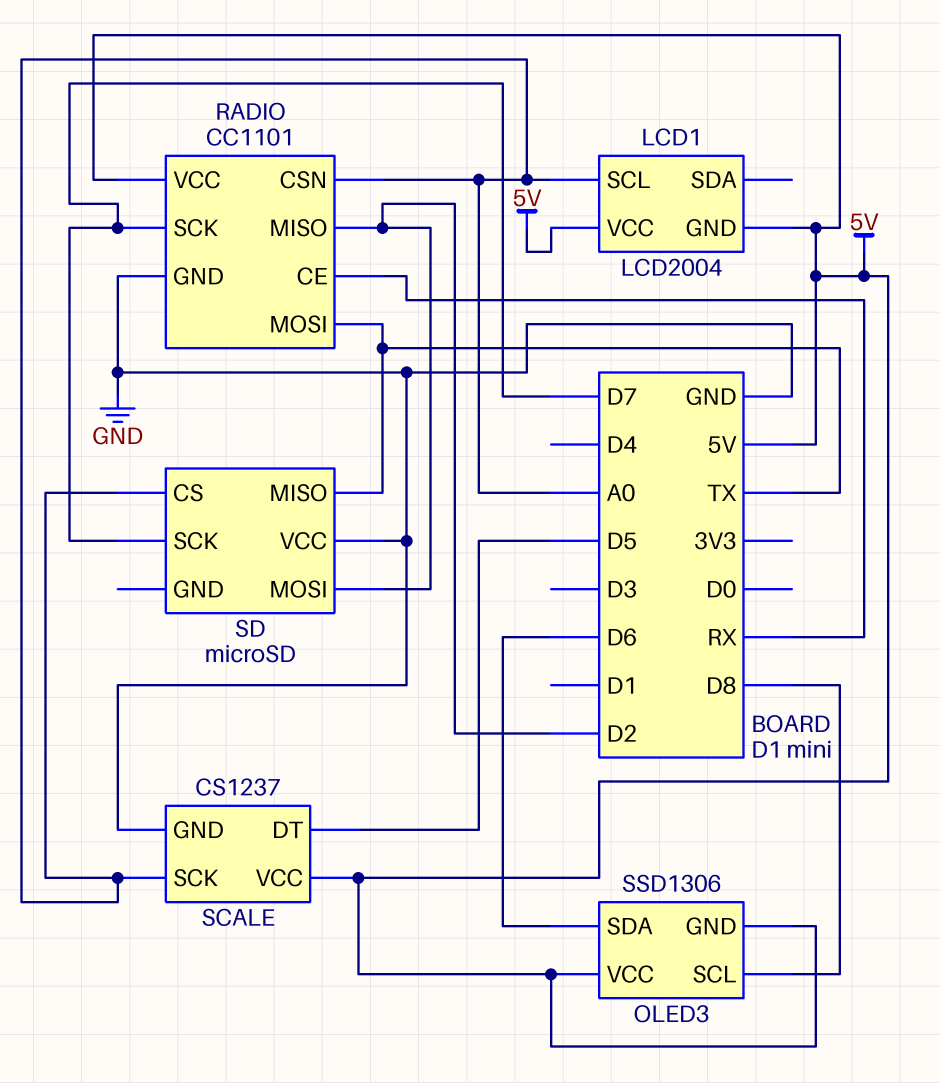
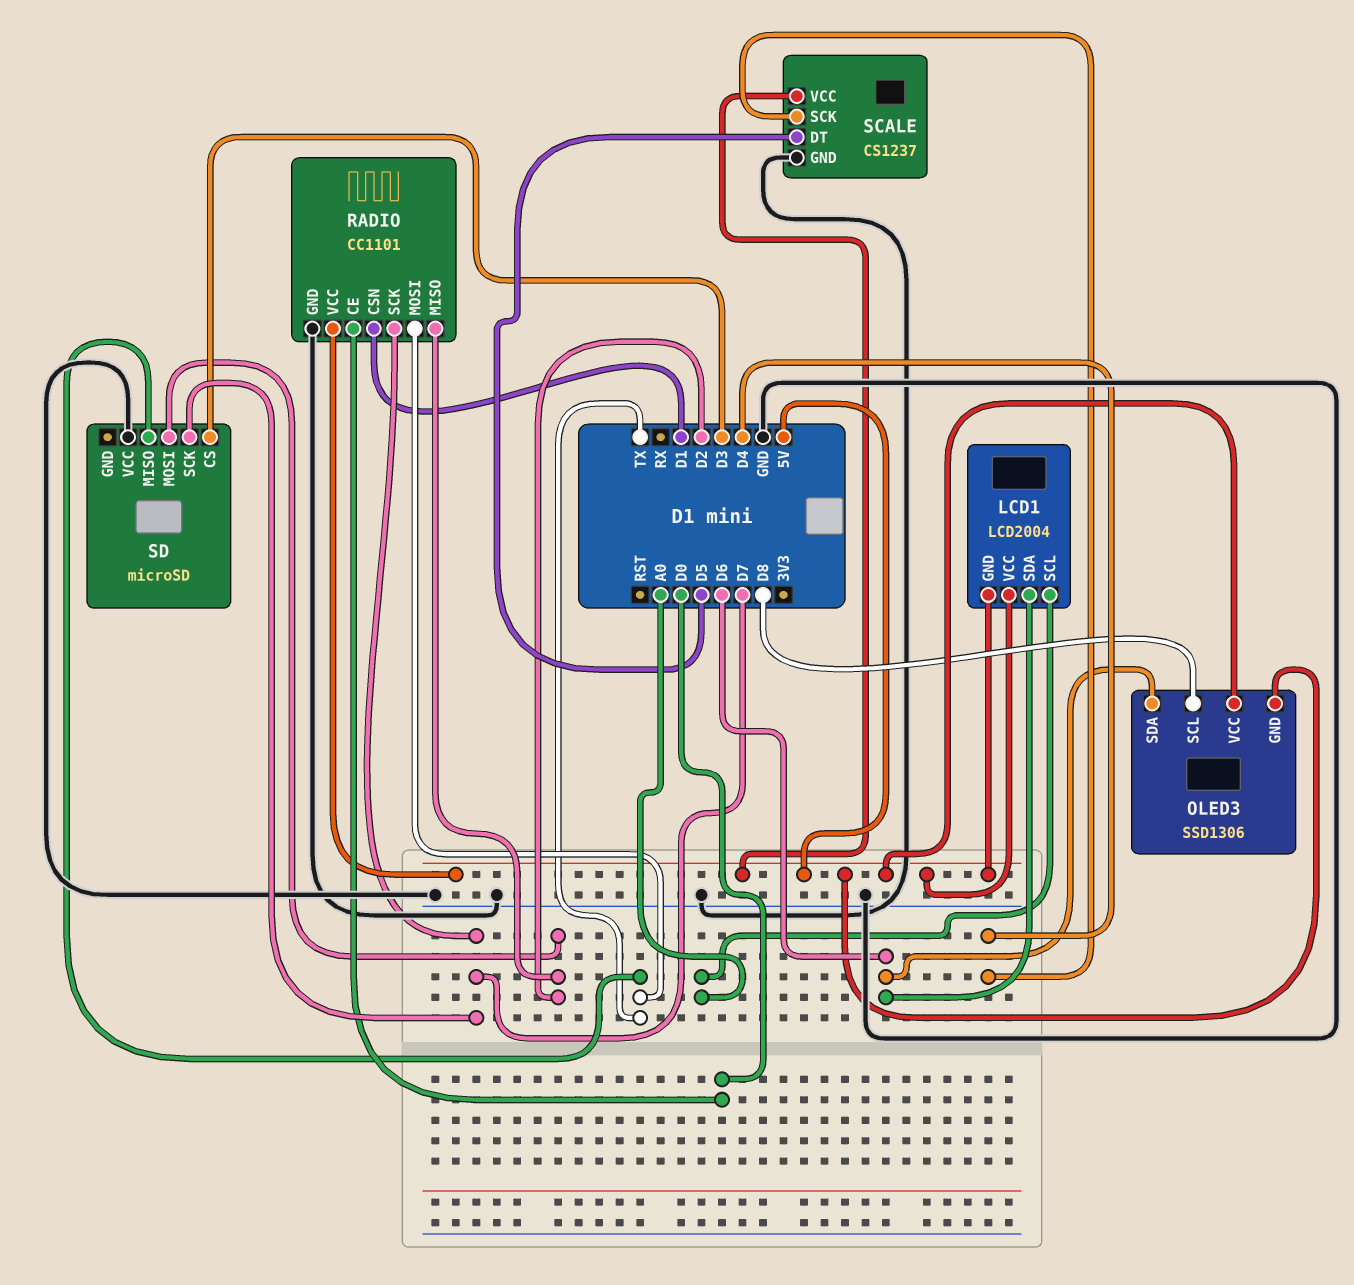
LCD1 pin SDA: none -> D6
RADIO pin CE: RX -> D0
RADIO pin CSN: A0 -> D1
SCALE pin SCK: A0 -> D4
SD pin CS: A0 -> D3

